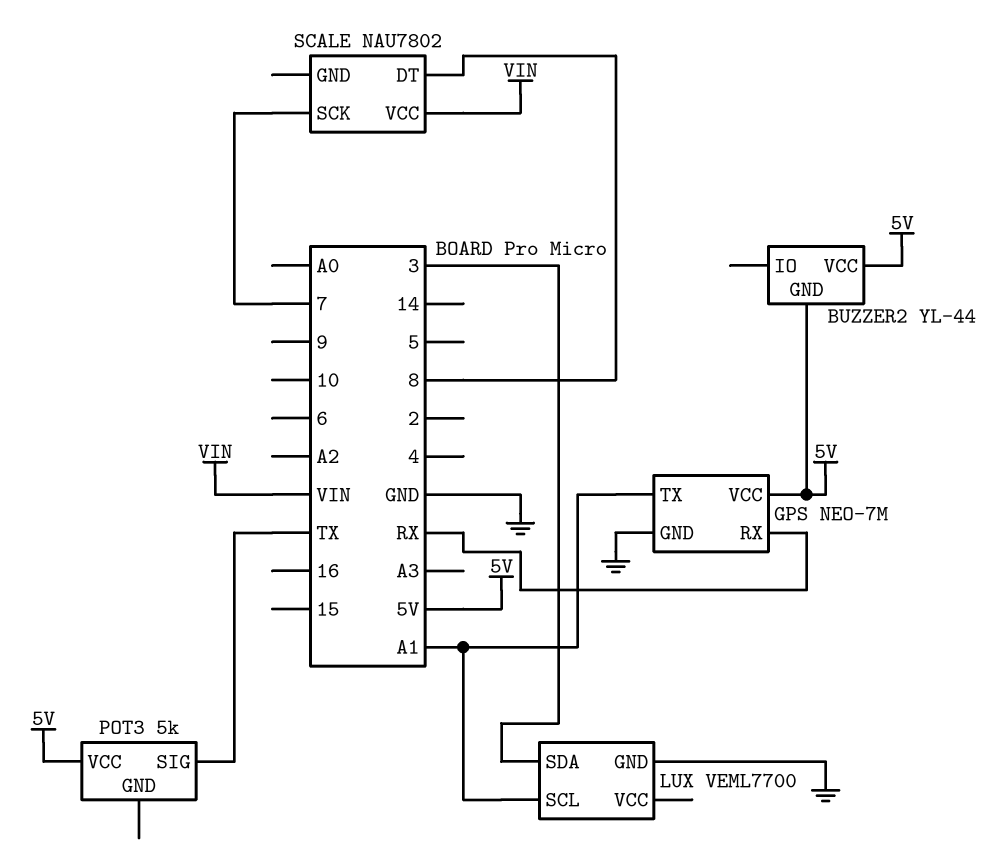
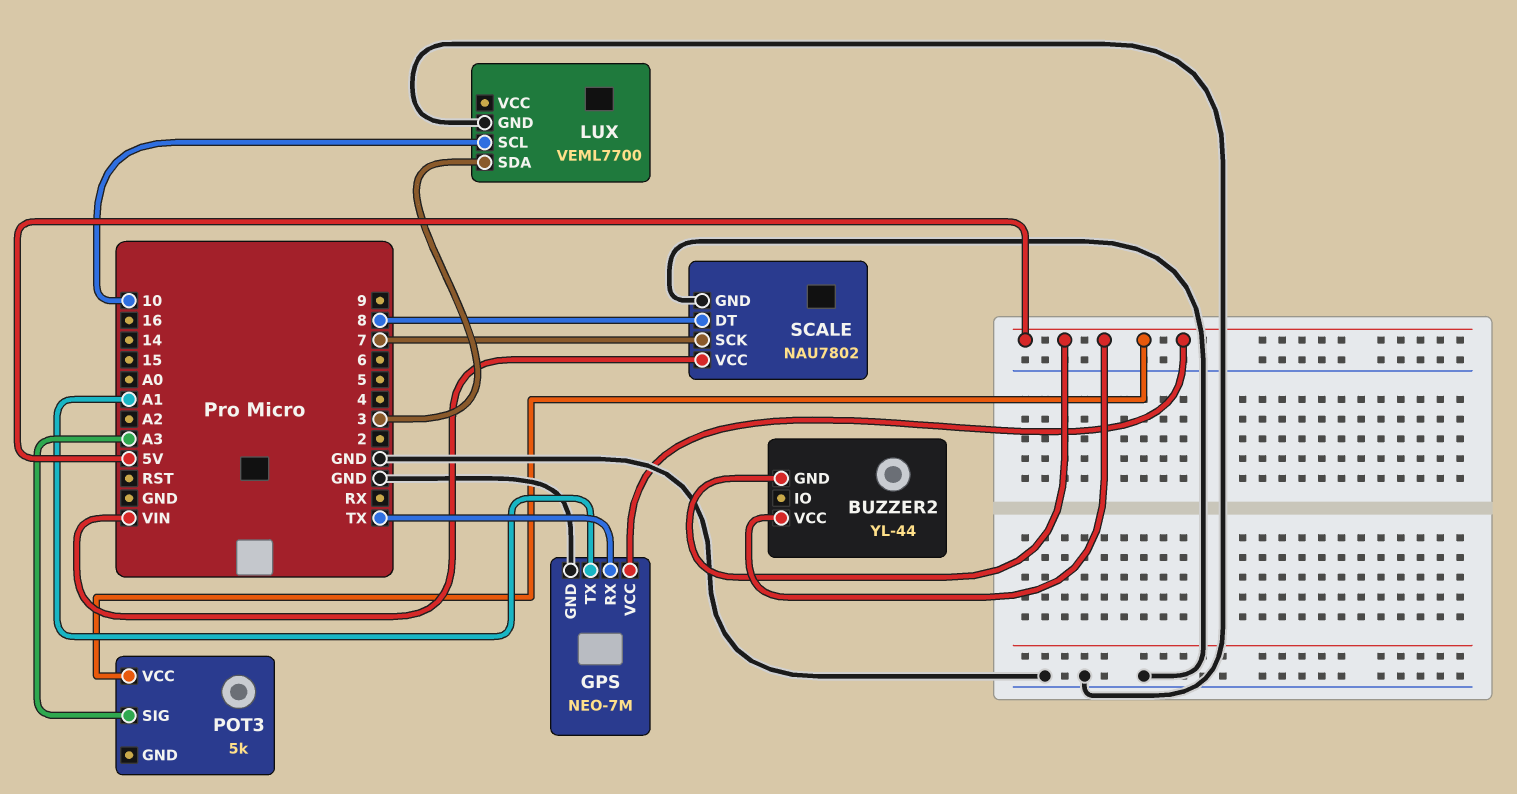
GPS pin RX: RX -> TX
LUX pin SCL: A1 -> 10
POT3 pin SIG: TX -> A3
SCALE pin GND: none -> GND

